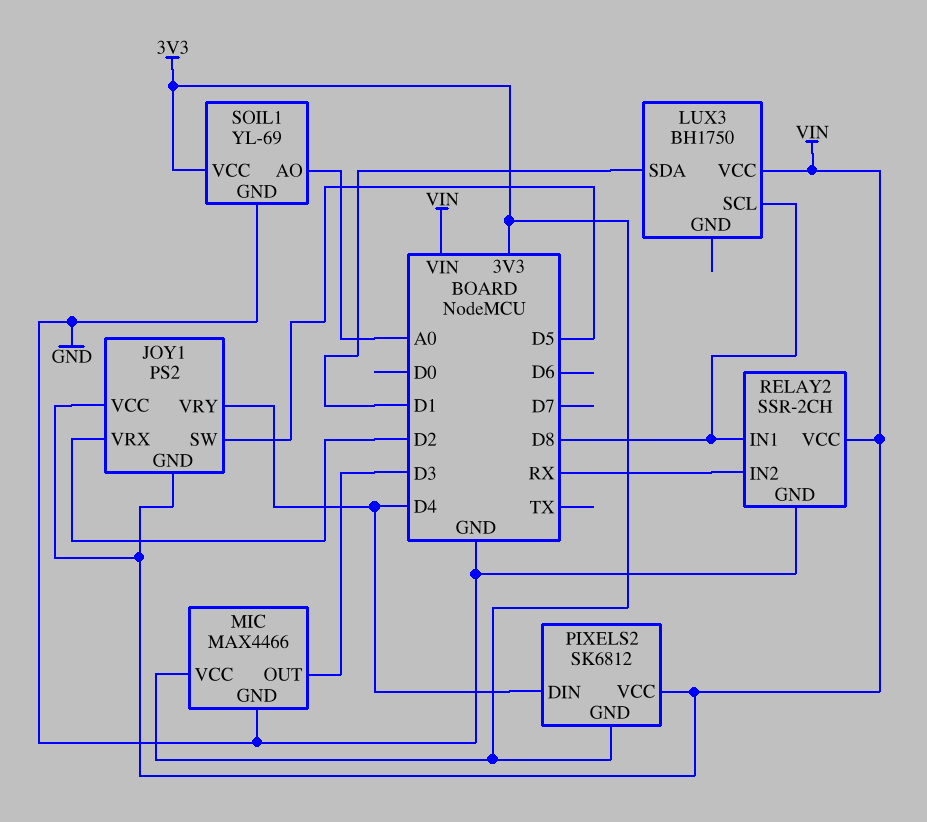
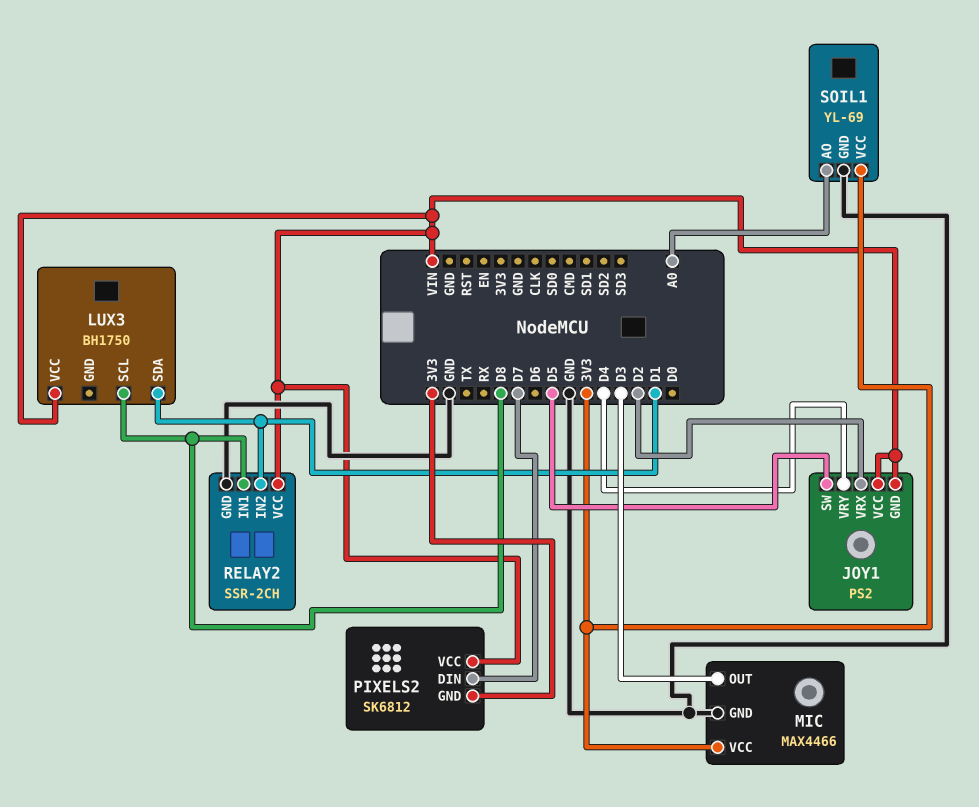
PIXELS2 pin DIN: D4 -> D7
RELAY2 pin IN2: RX -> D1

